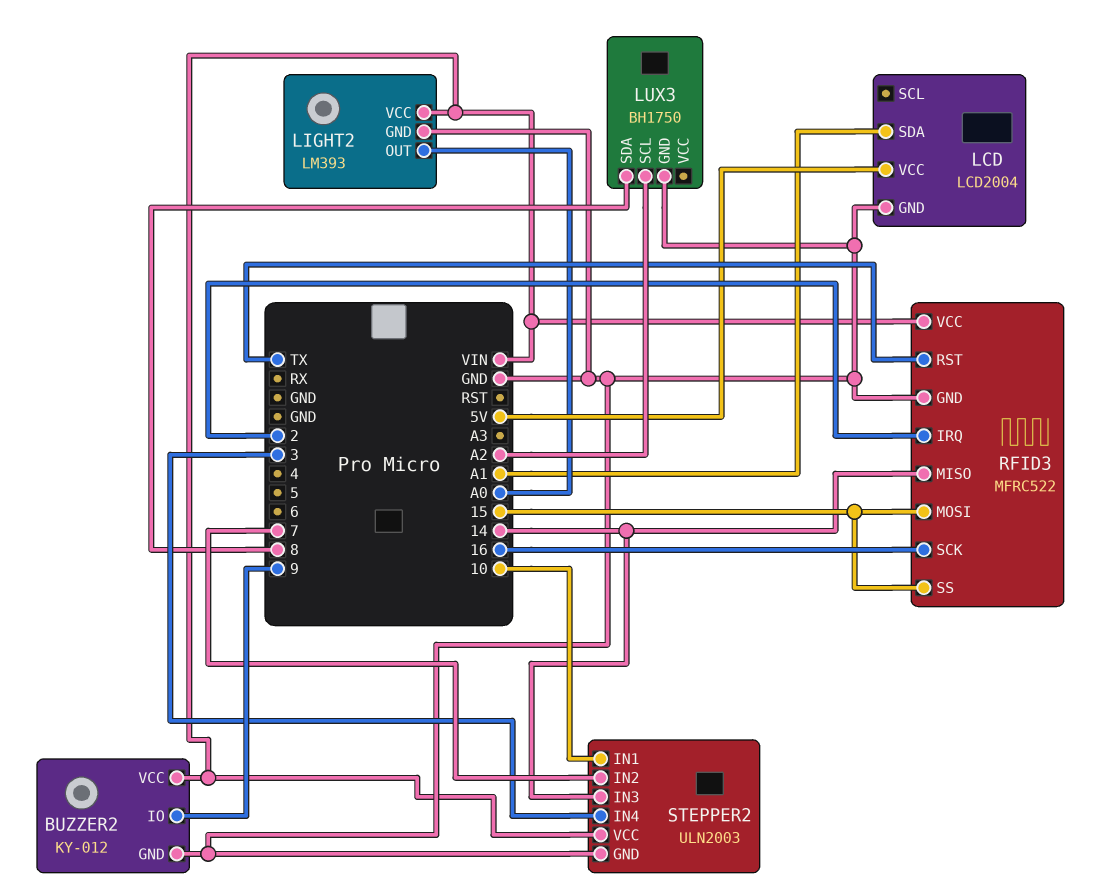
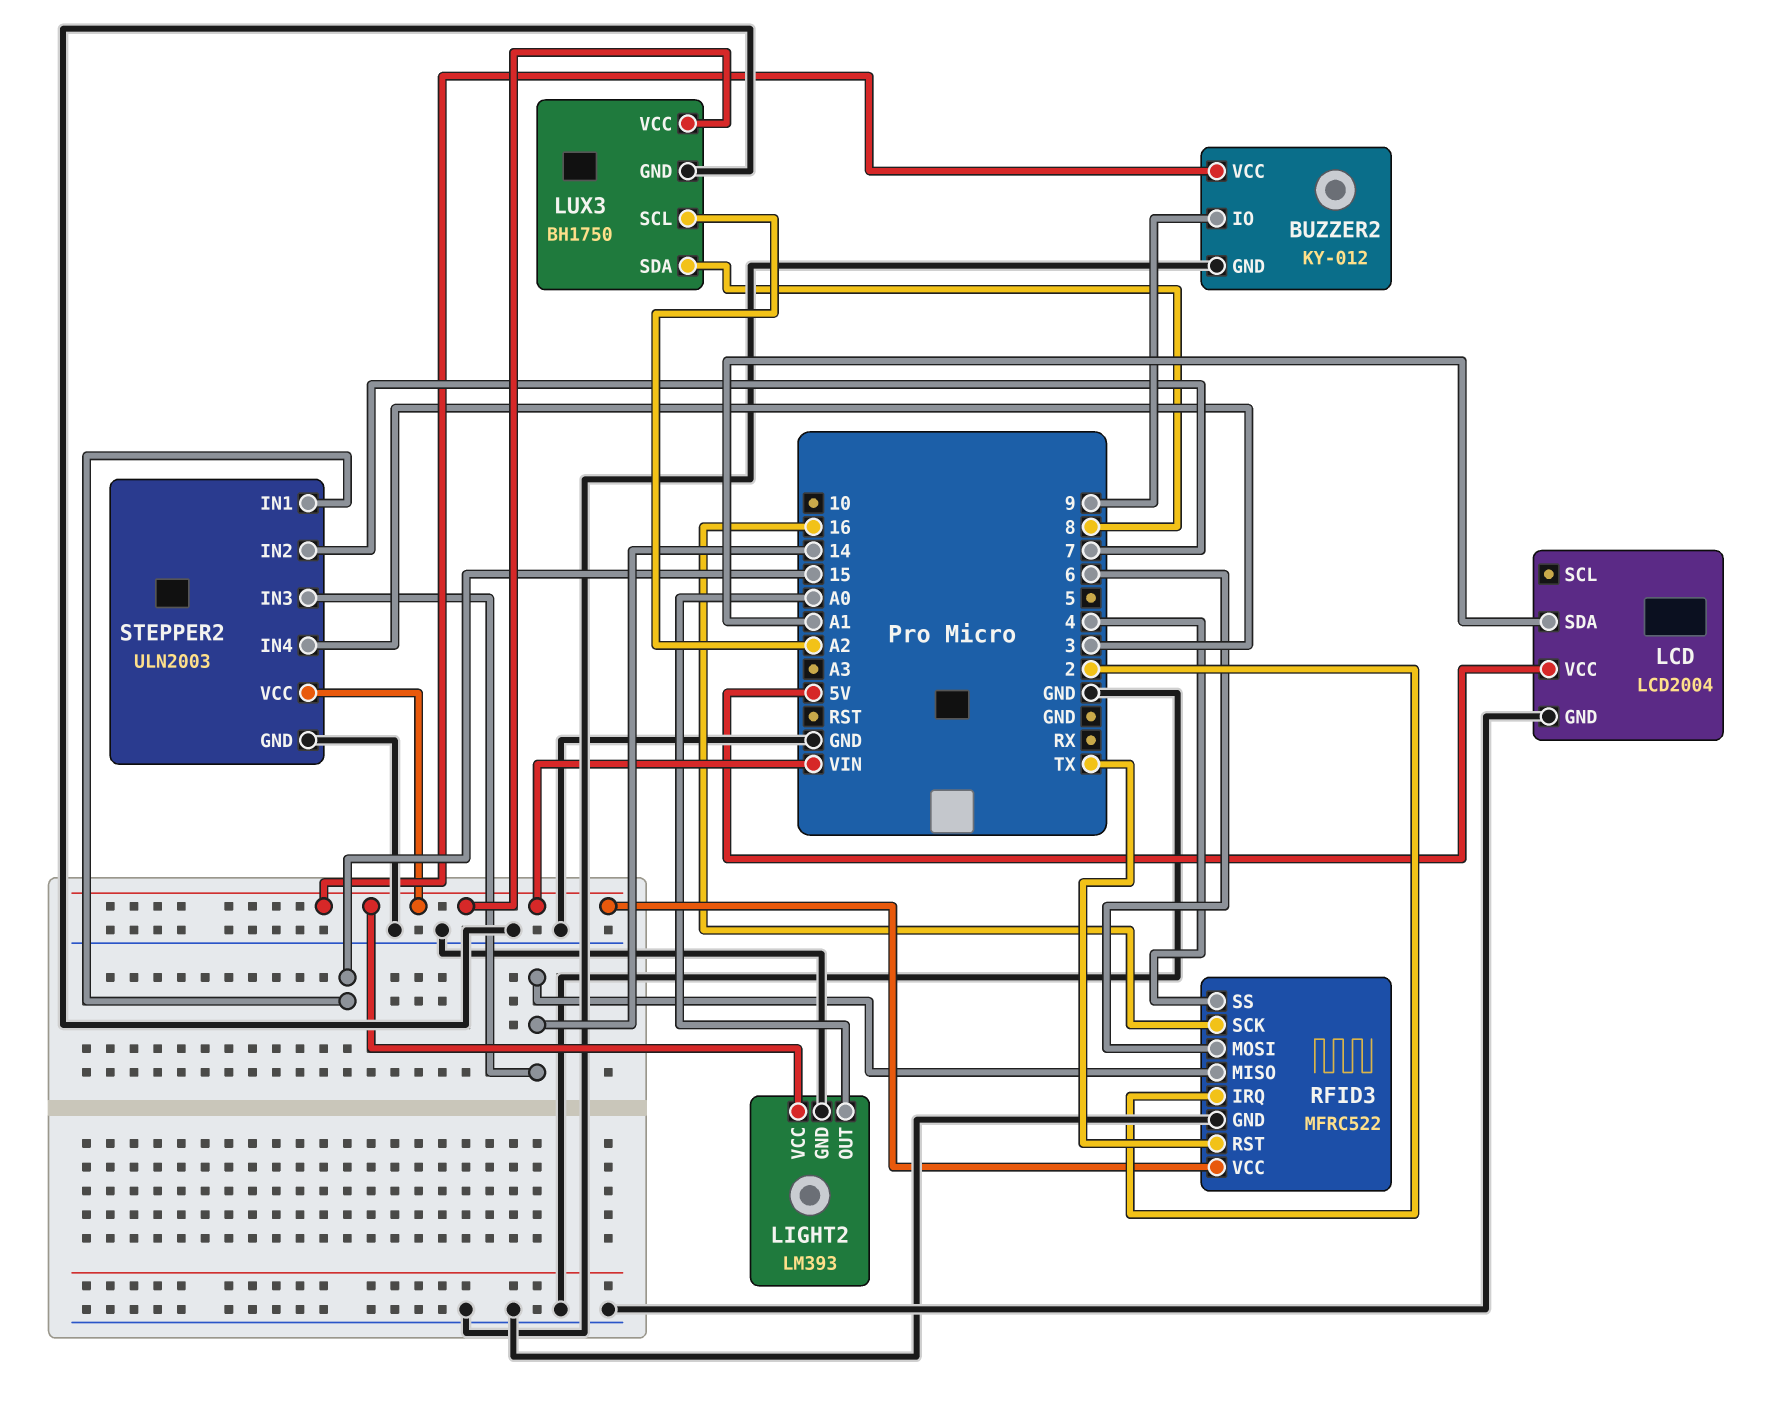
LUX3 pin VCC: none -> VIN
RFID3 pin MOSI: 15 -> 6
RFID3 pin SS: 15 -> 4
STEPPER2 pin IN1: 10 -> 15

